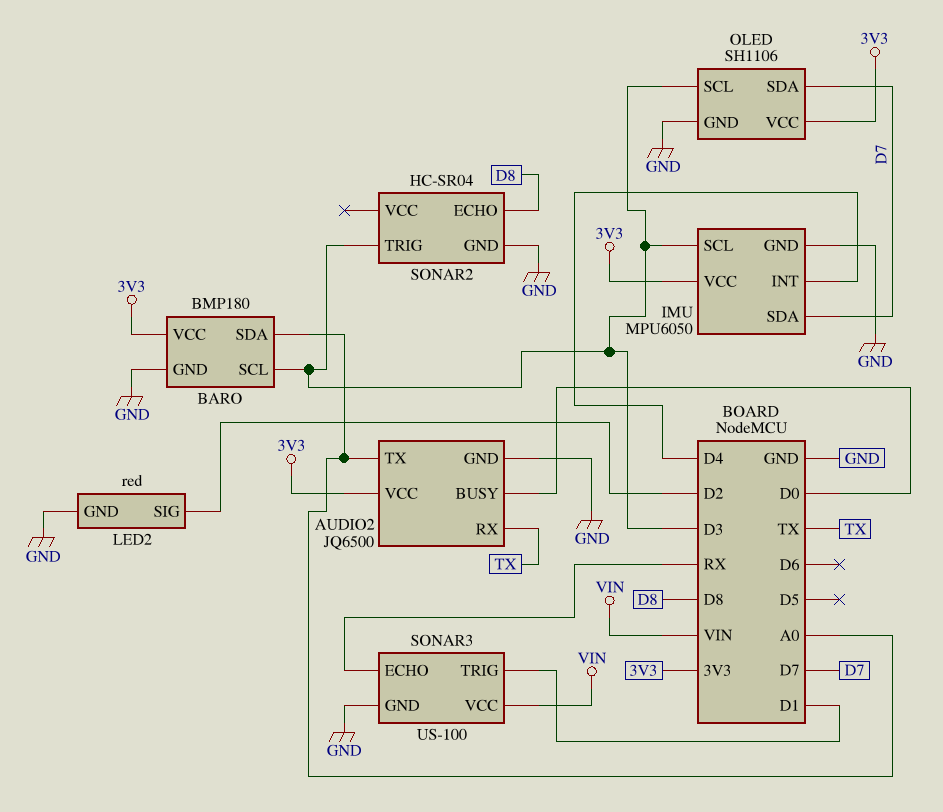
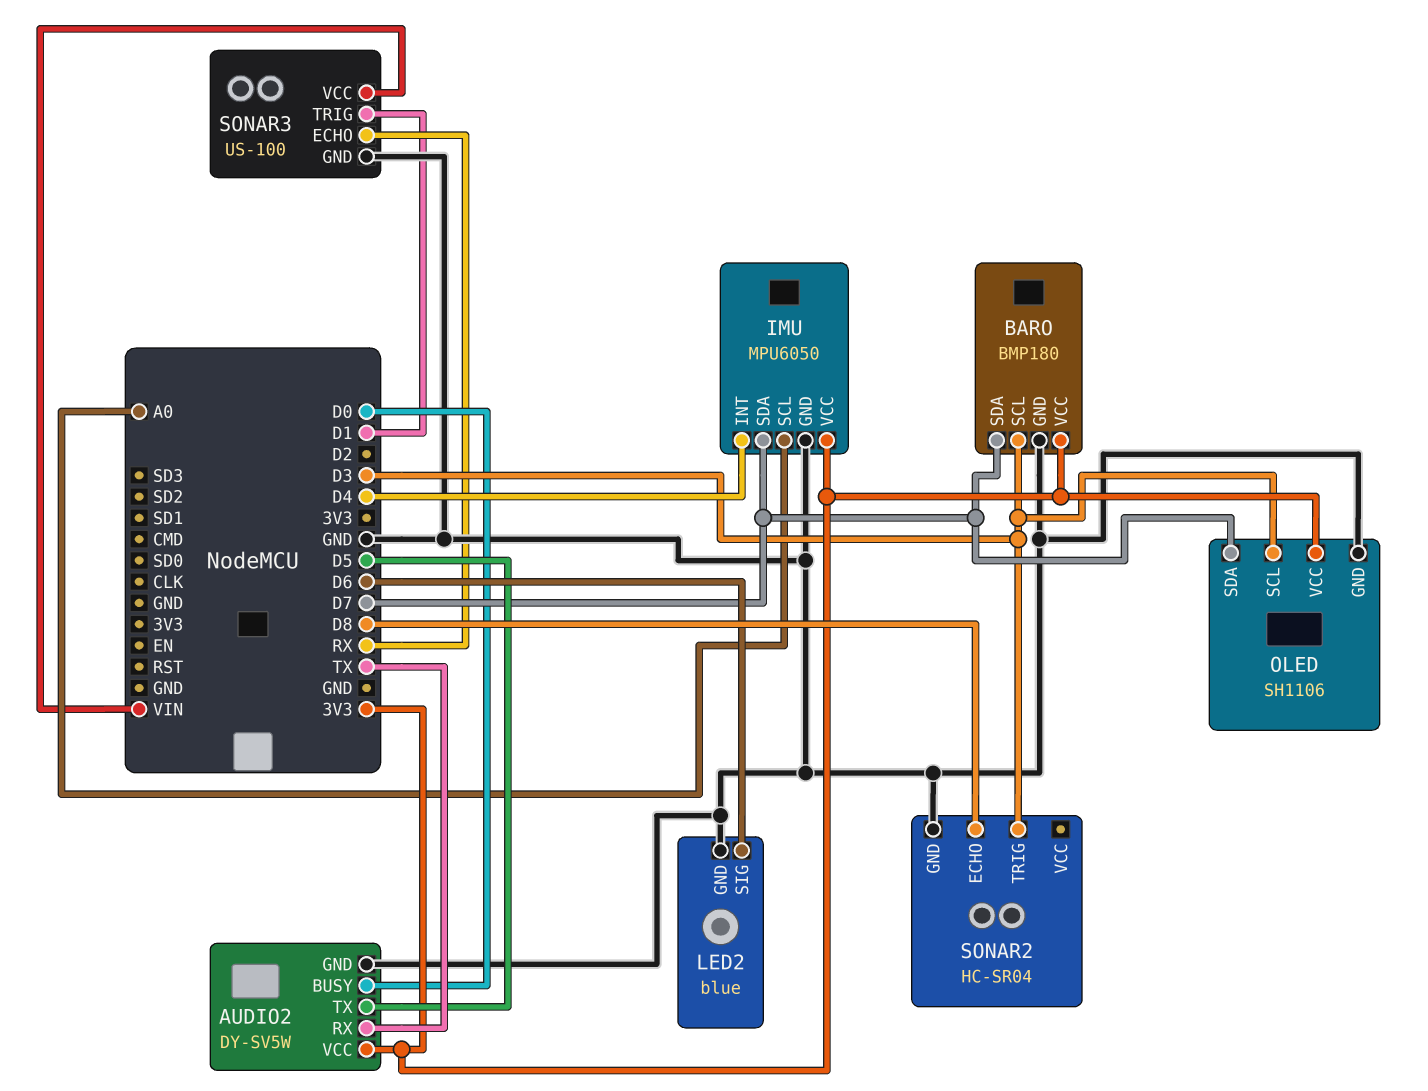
AUDIO2: JQ6500 -> DY-SV5W
AUDIO2 pin TX: A0 -> D5
BARO pin SDA: A0 -> D7
IMU pin SCL: D3 -> A0
LED2: red -> blue
LED2 pin SIG: D2 -> D6

